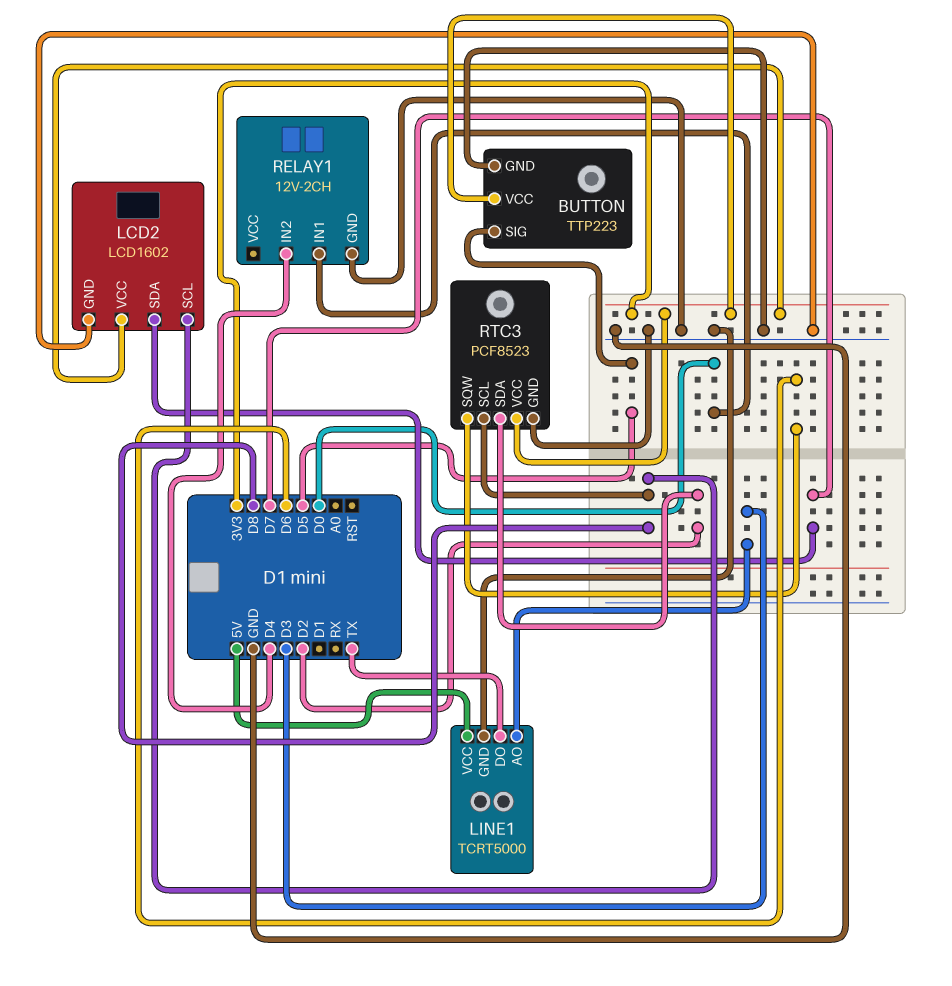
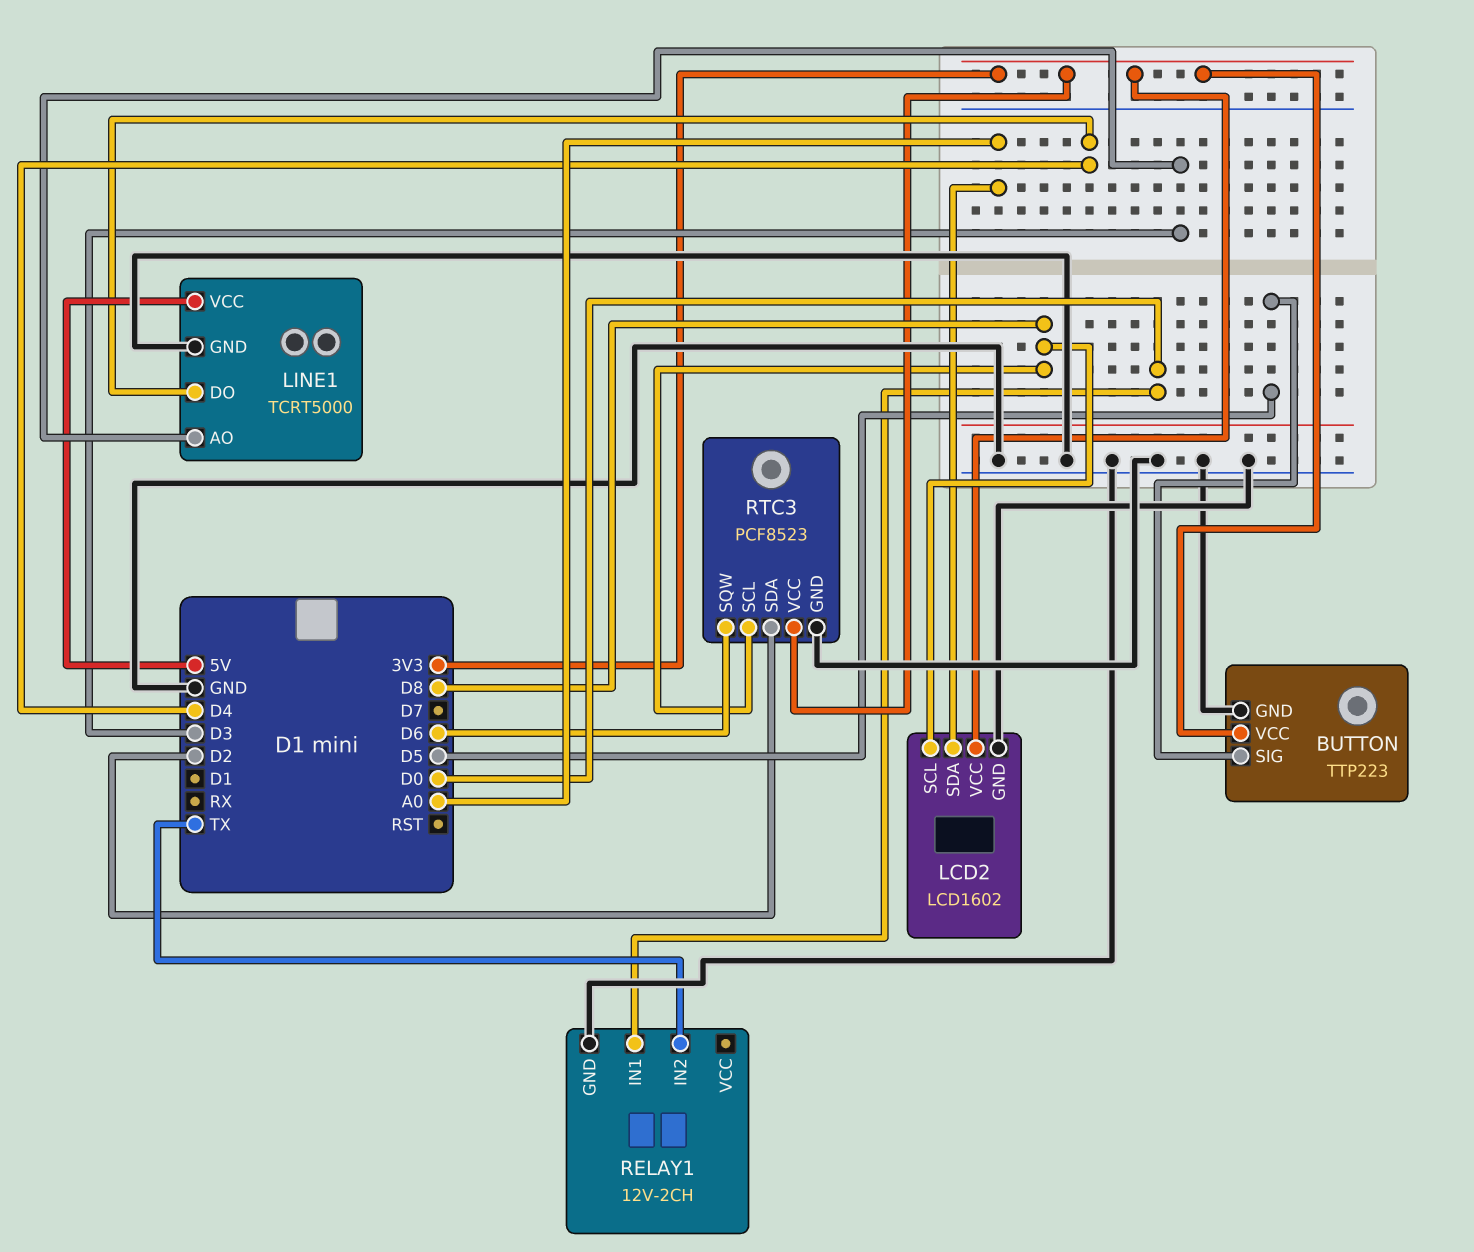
LCD2 pin SDA: D7 -> A0
LINE1 pin DO: TX -> D4
RELAY1 pin IN2: D4 -> TX

